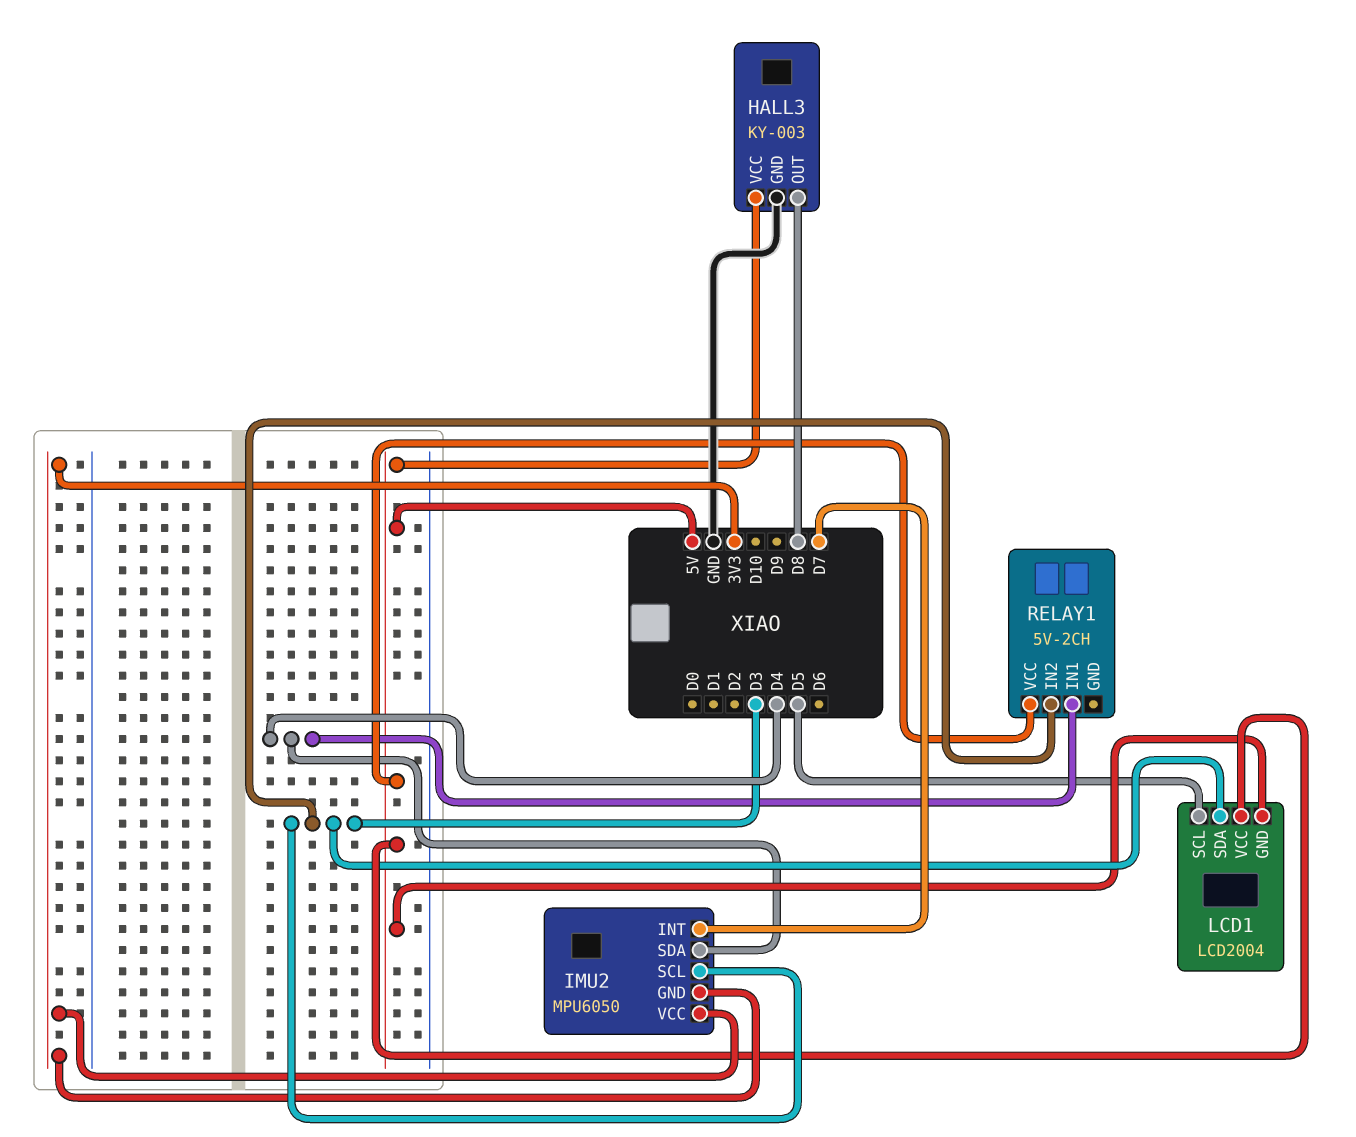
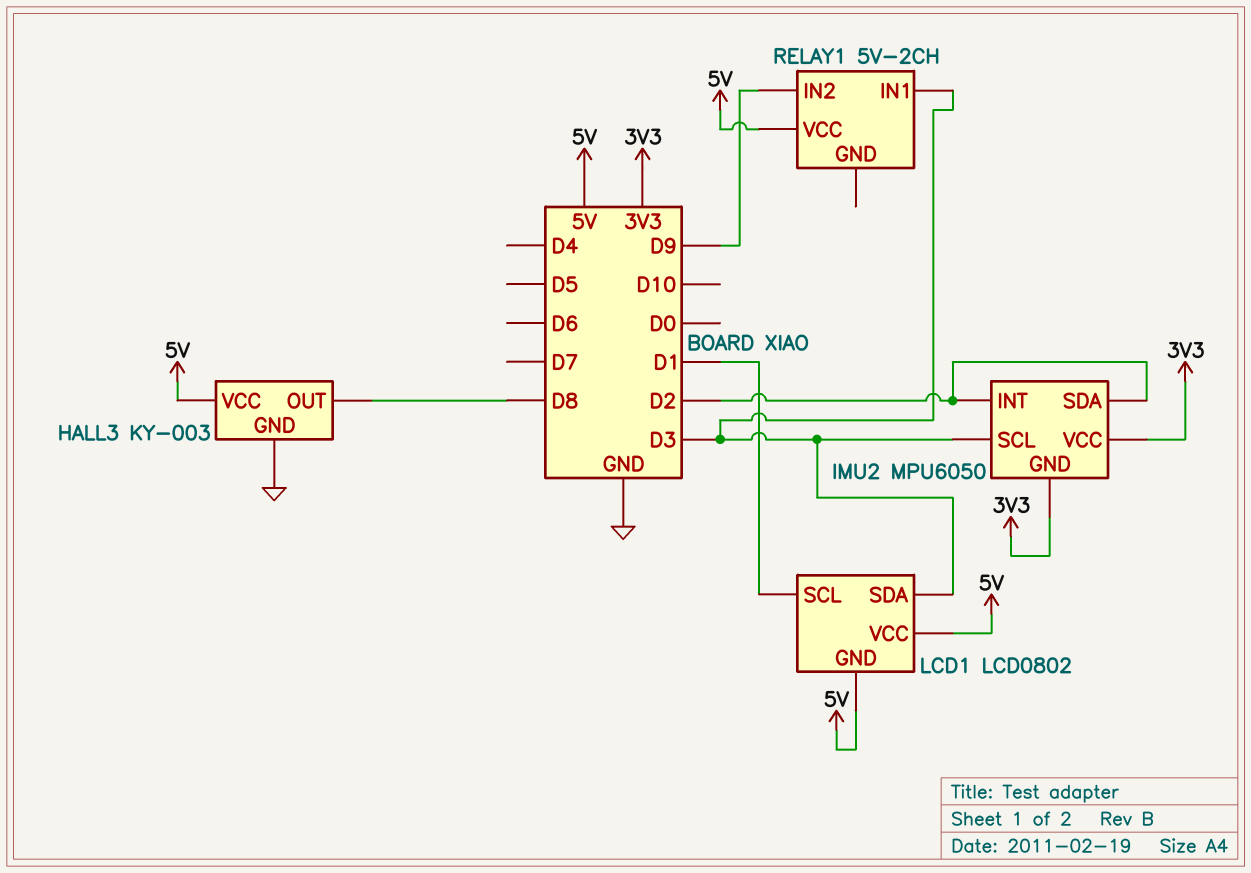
IMU2 pin INT: D7 -> D2
IMU2 pin SDA: D4 -> D2
LCD1: LCD2004 -> LCD0802
LCD1 pin SCL: D5 -> D1
RELAY1 pin IN1: D4 -> D3
RELAY1 pin IN2: D3 -> D9

